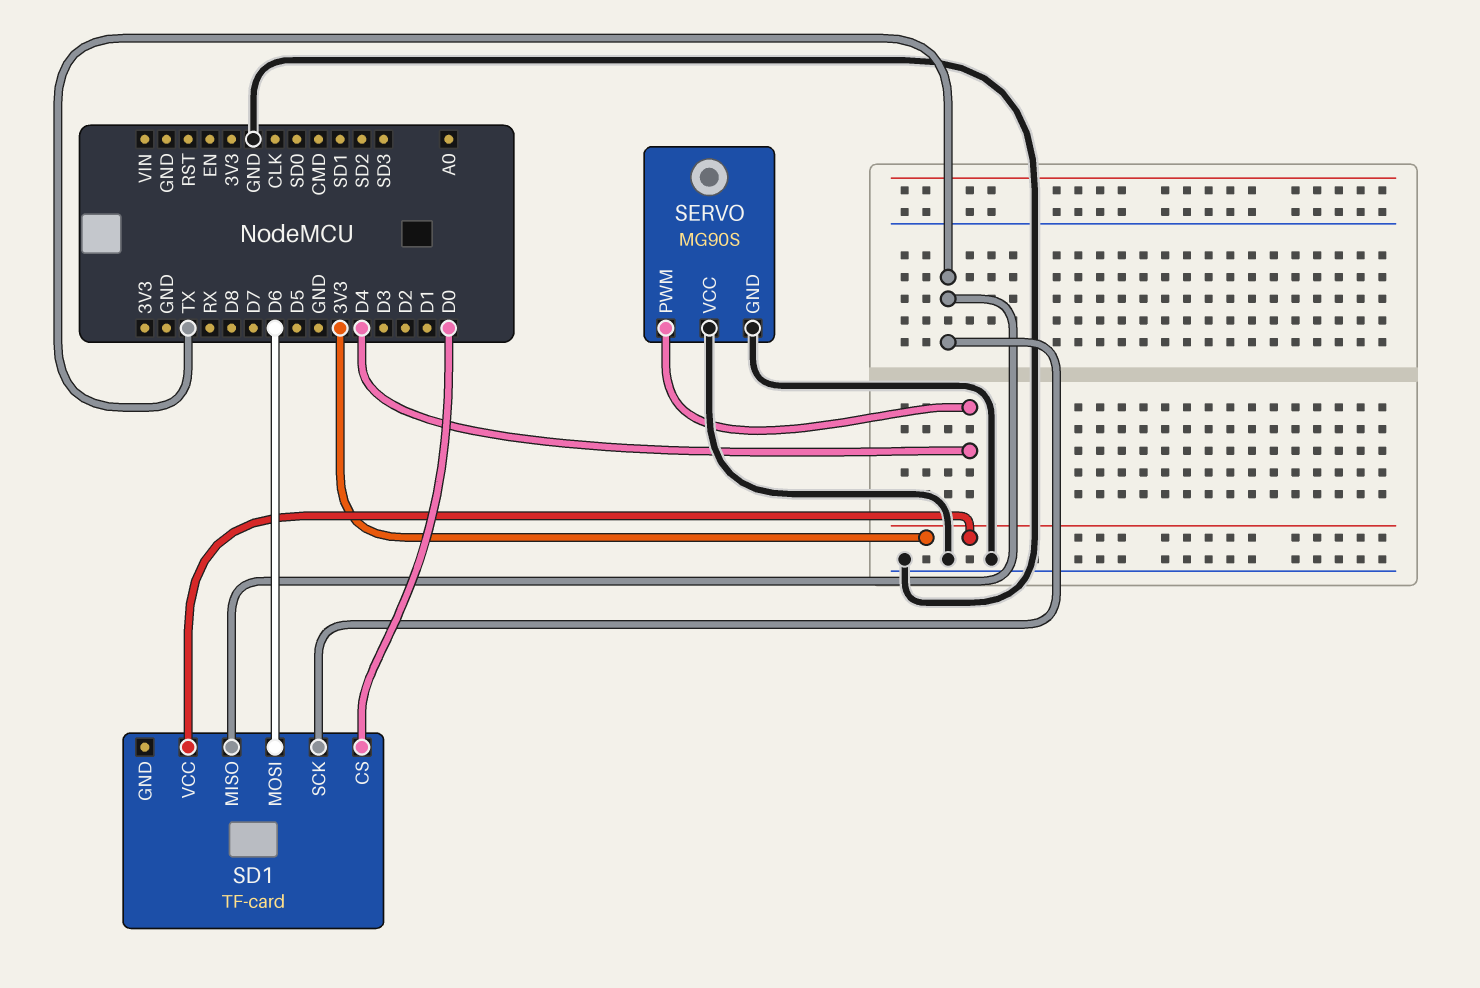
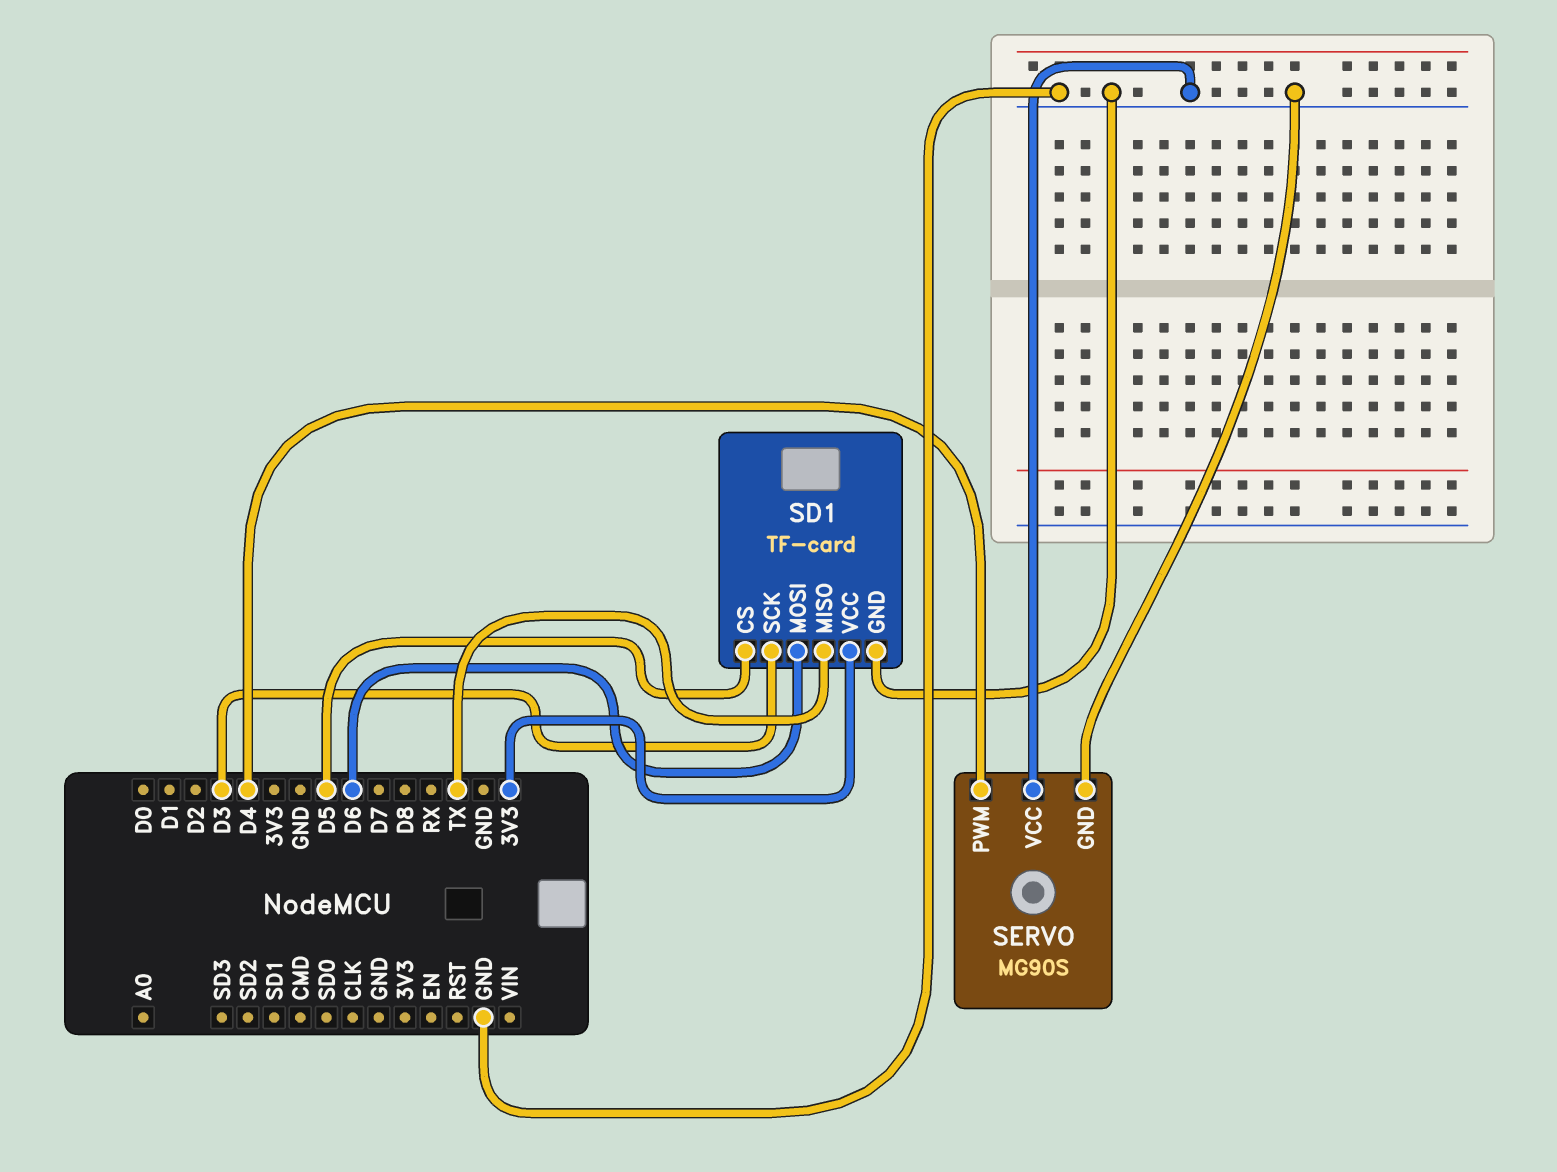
SD1 pin CS: D0 -> D5
SD1 pin GND: none -> GND
SD1 pin SCK: TX -> D3

